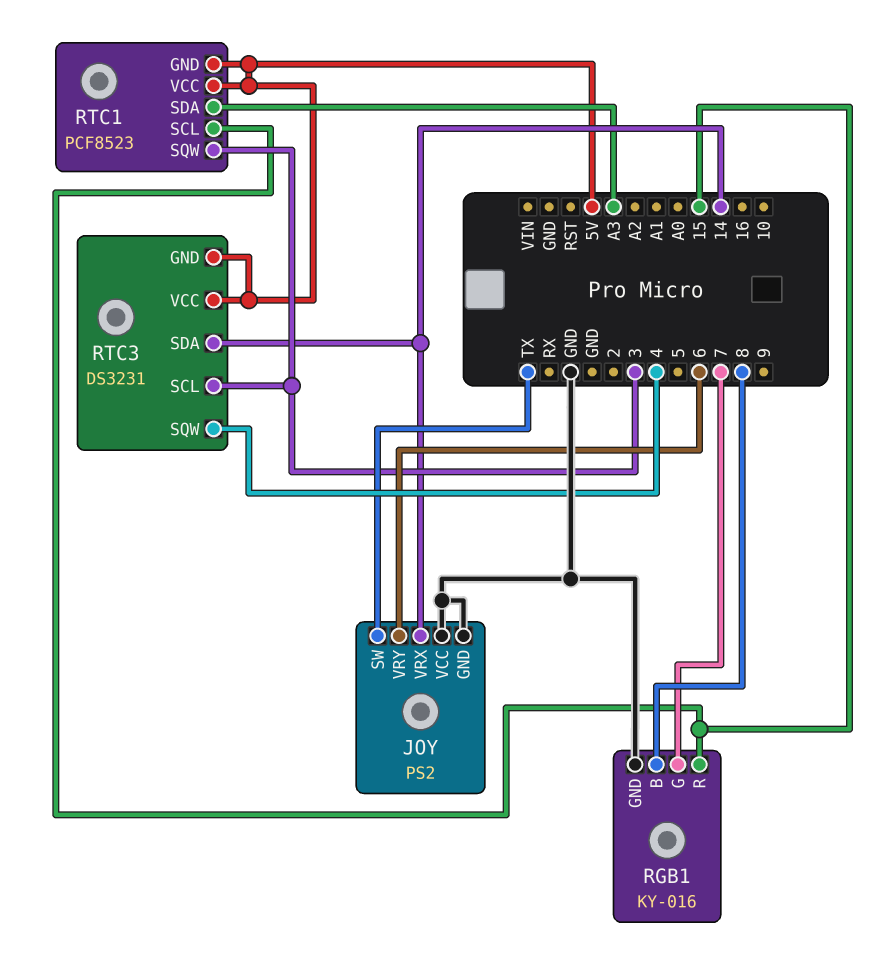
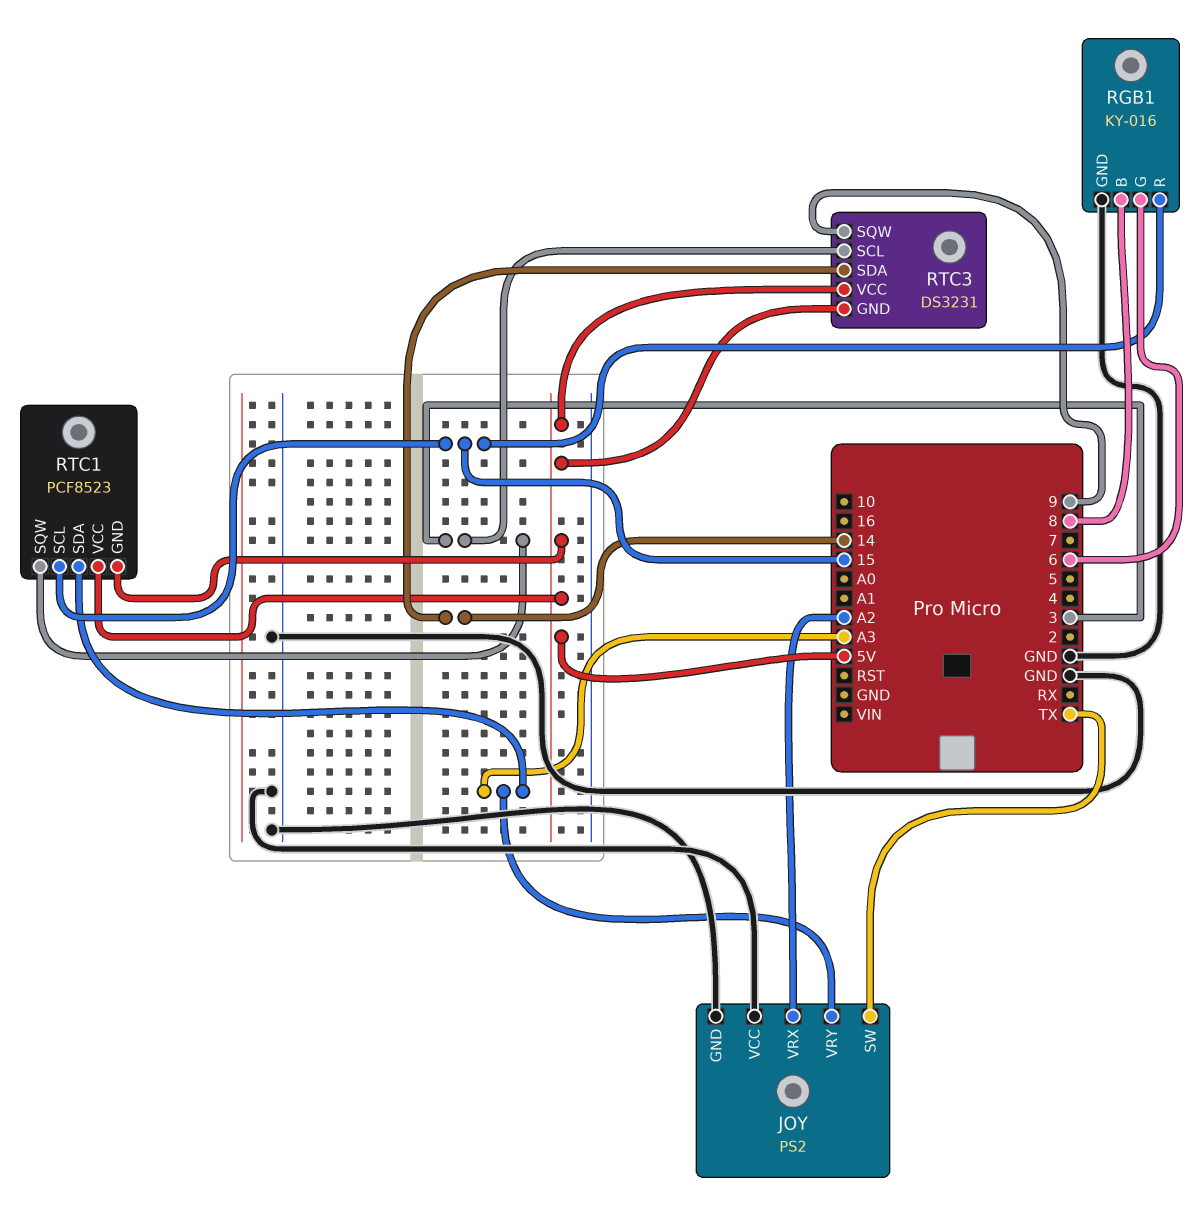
JOY pin VRX: 14 -> A2
JOY pin VRY: 6 -> A3
RGB1 pin G: 7 -> 6
RTC3 pin SQW: 4 -> 9

